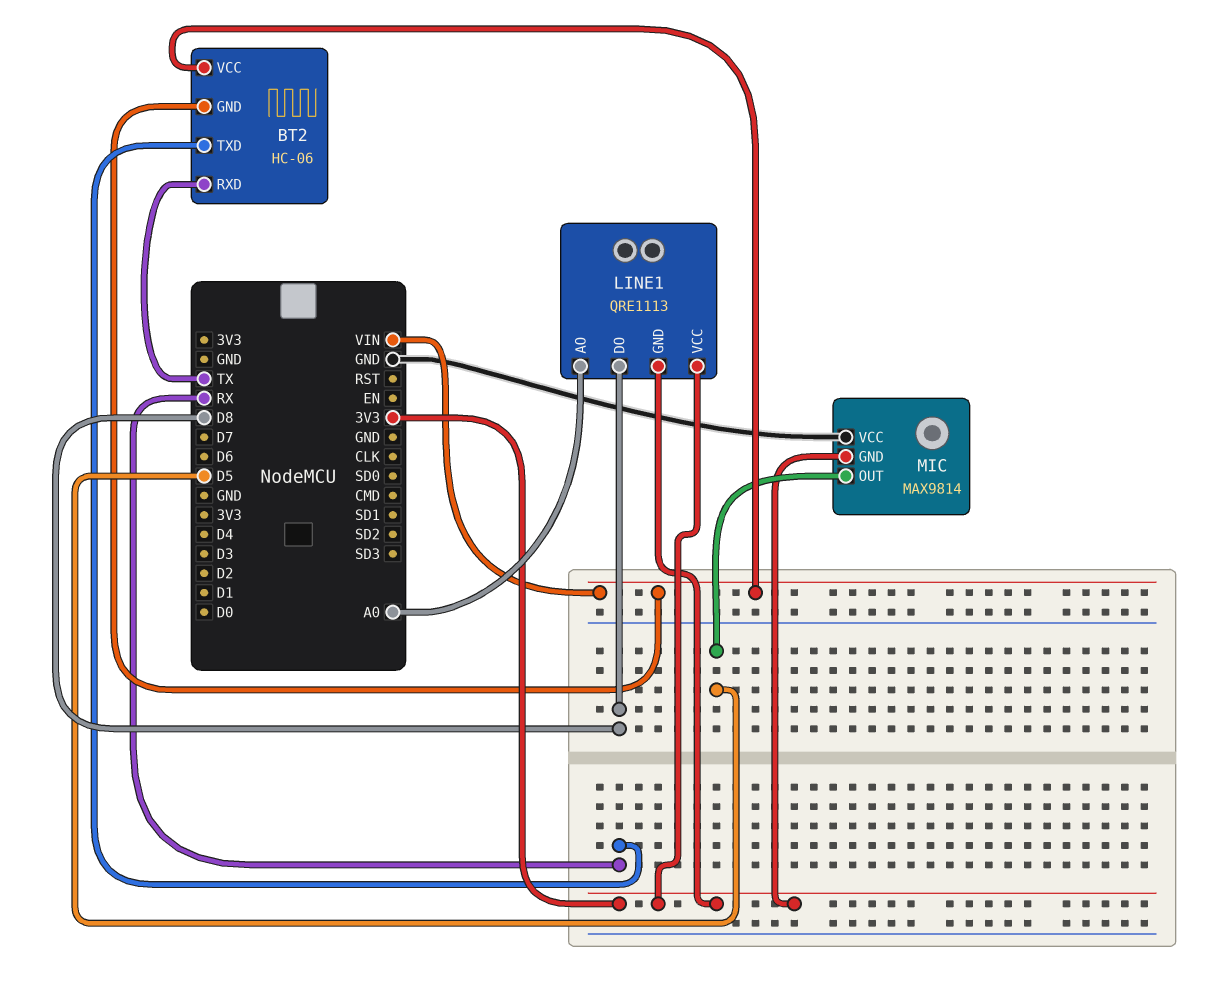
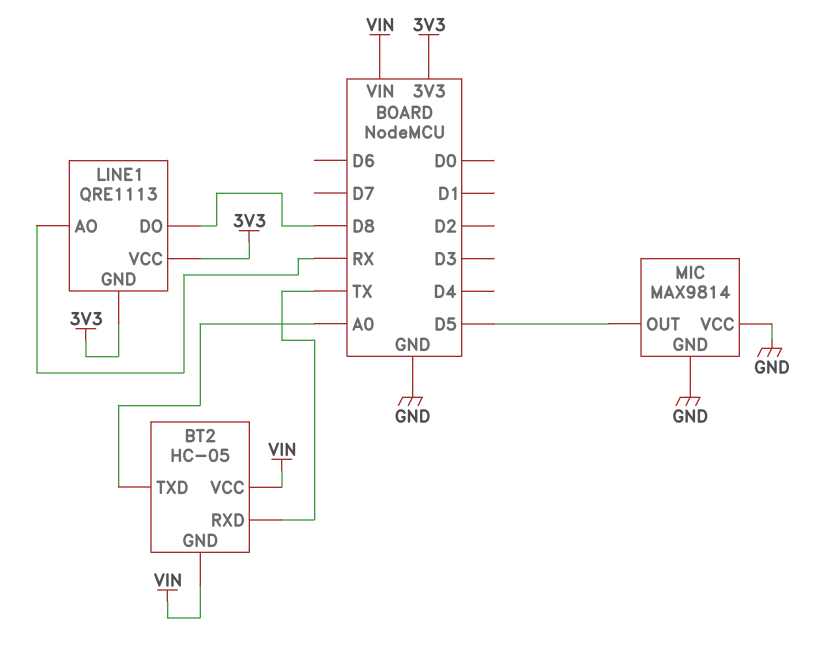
BT2: HC-06 -> HC-05
BT2 pin TXD: RX -> A0
LINE1 pin AO: A0 -> RX
MIC pin GND: 3V3 -> GND

